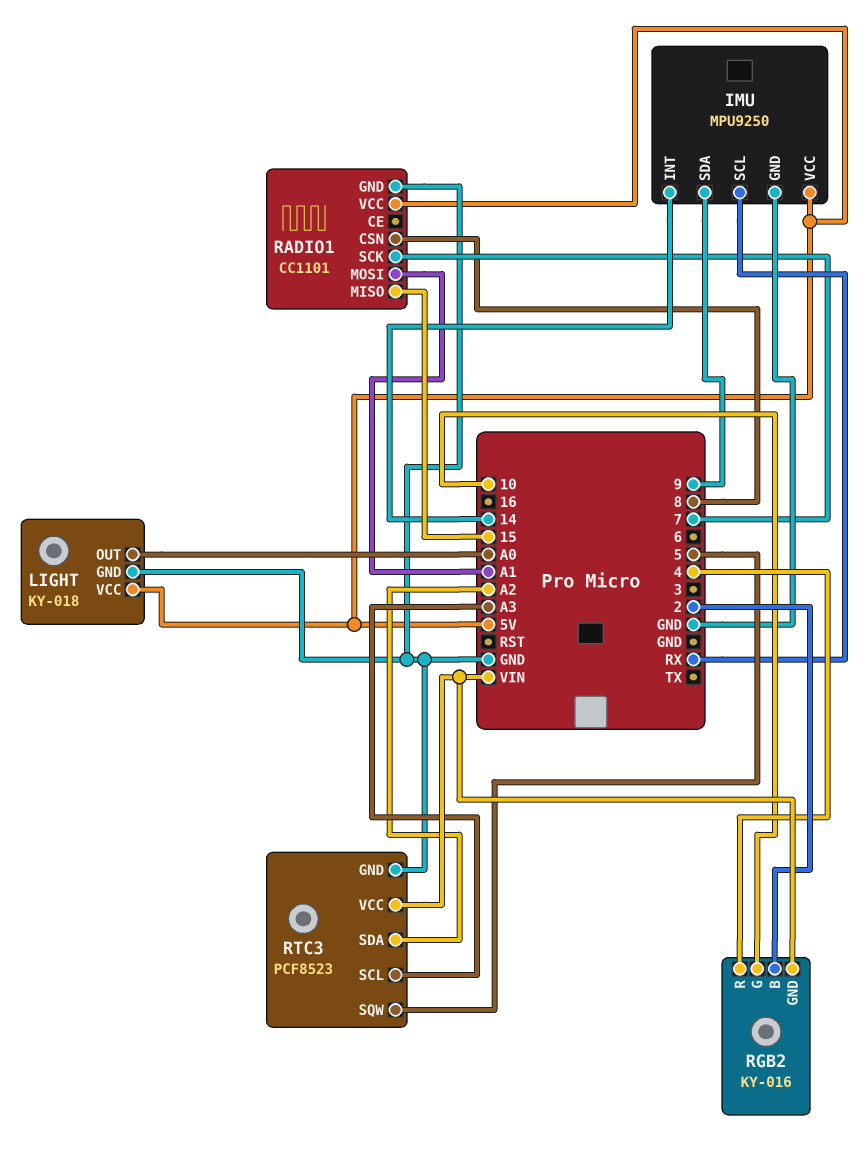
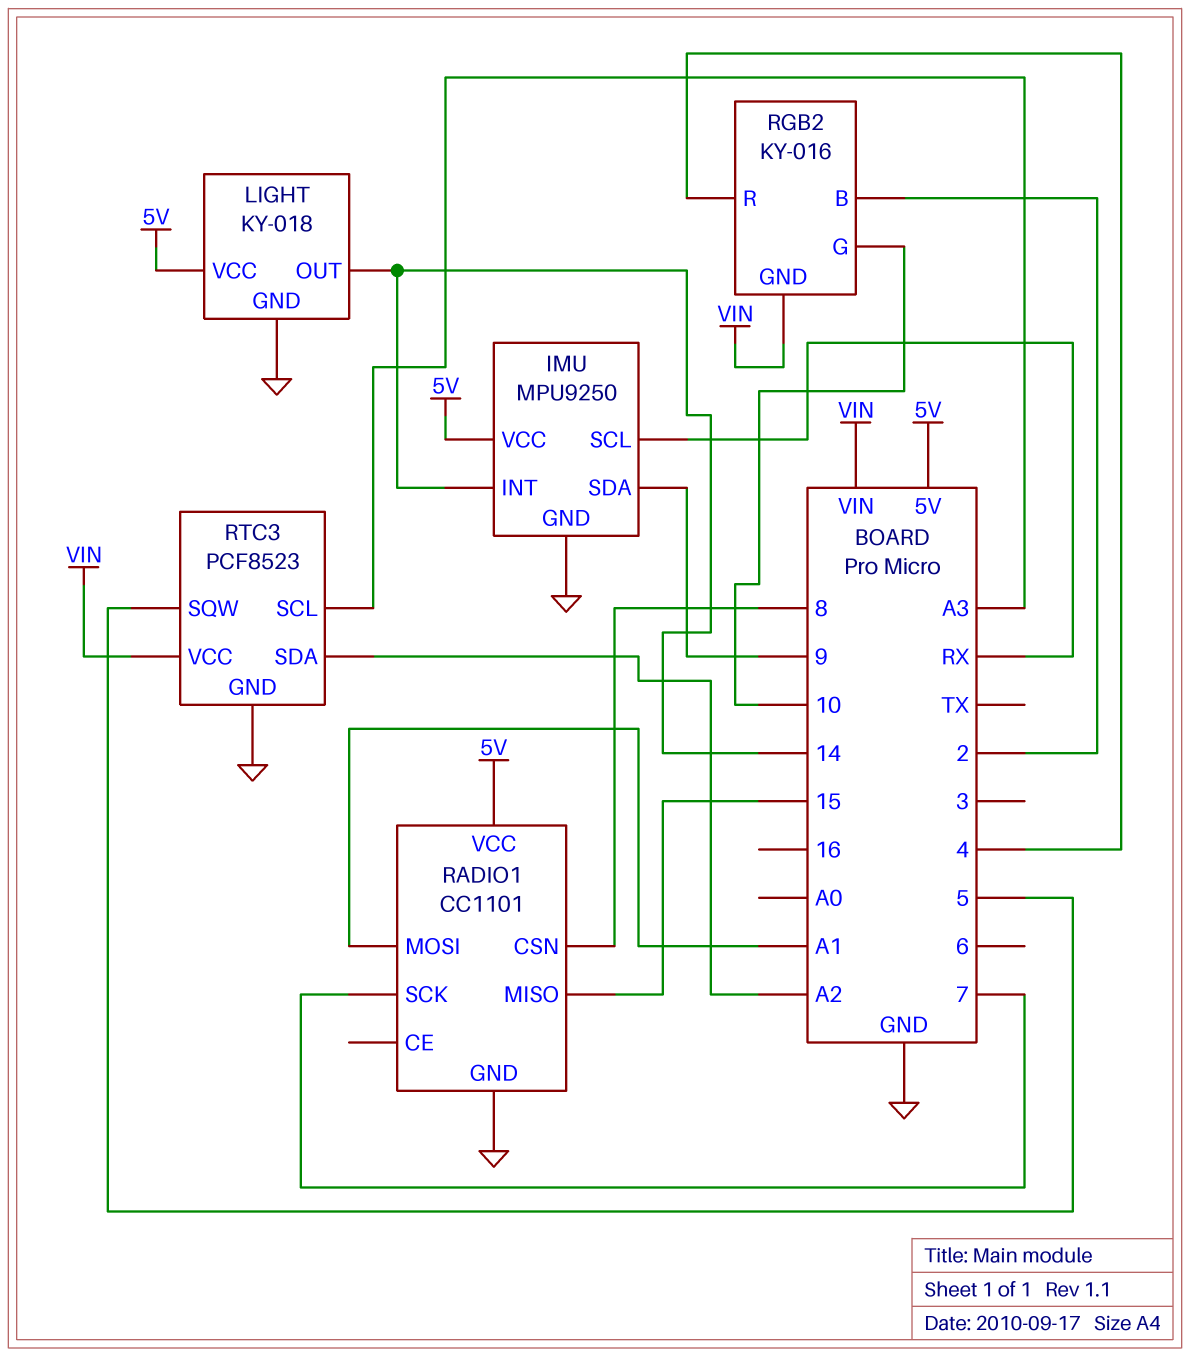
LIGHT pin OUT: A0 -> 14

